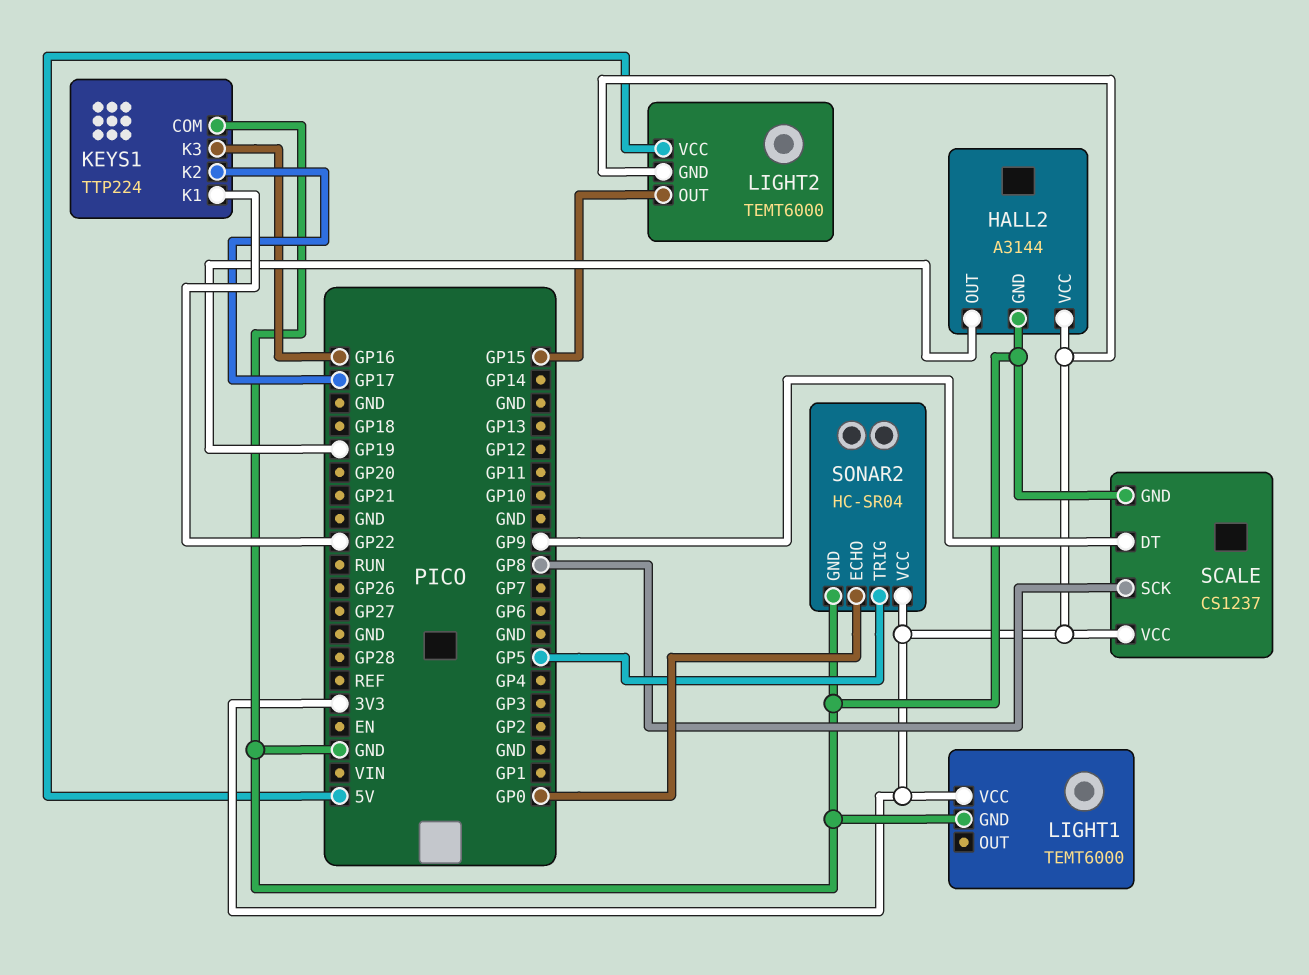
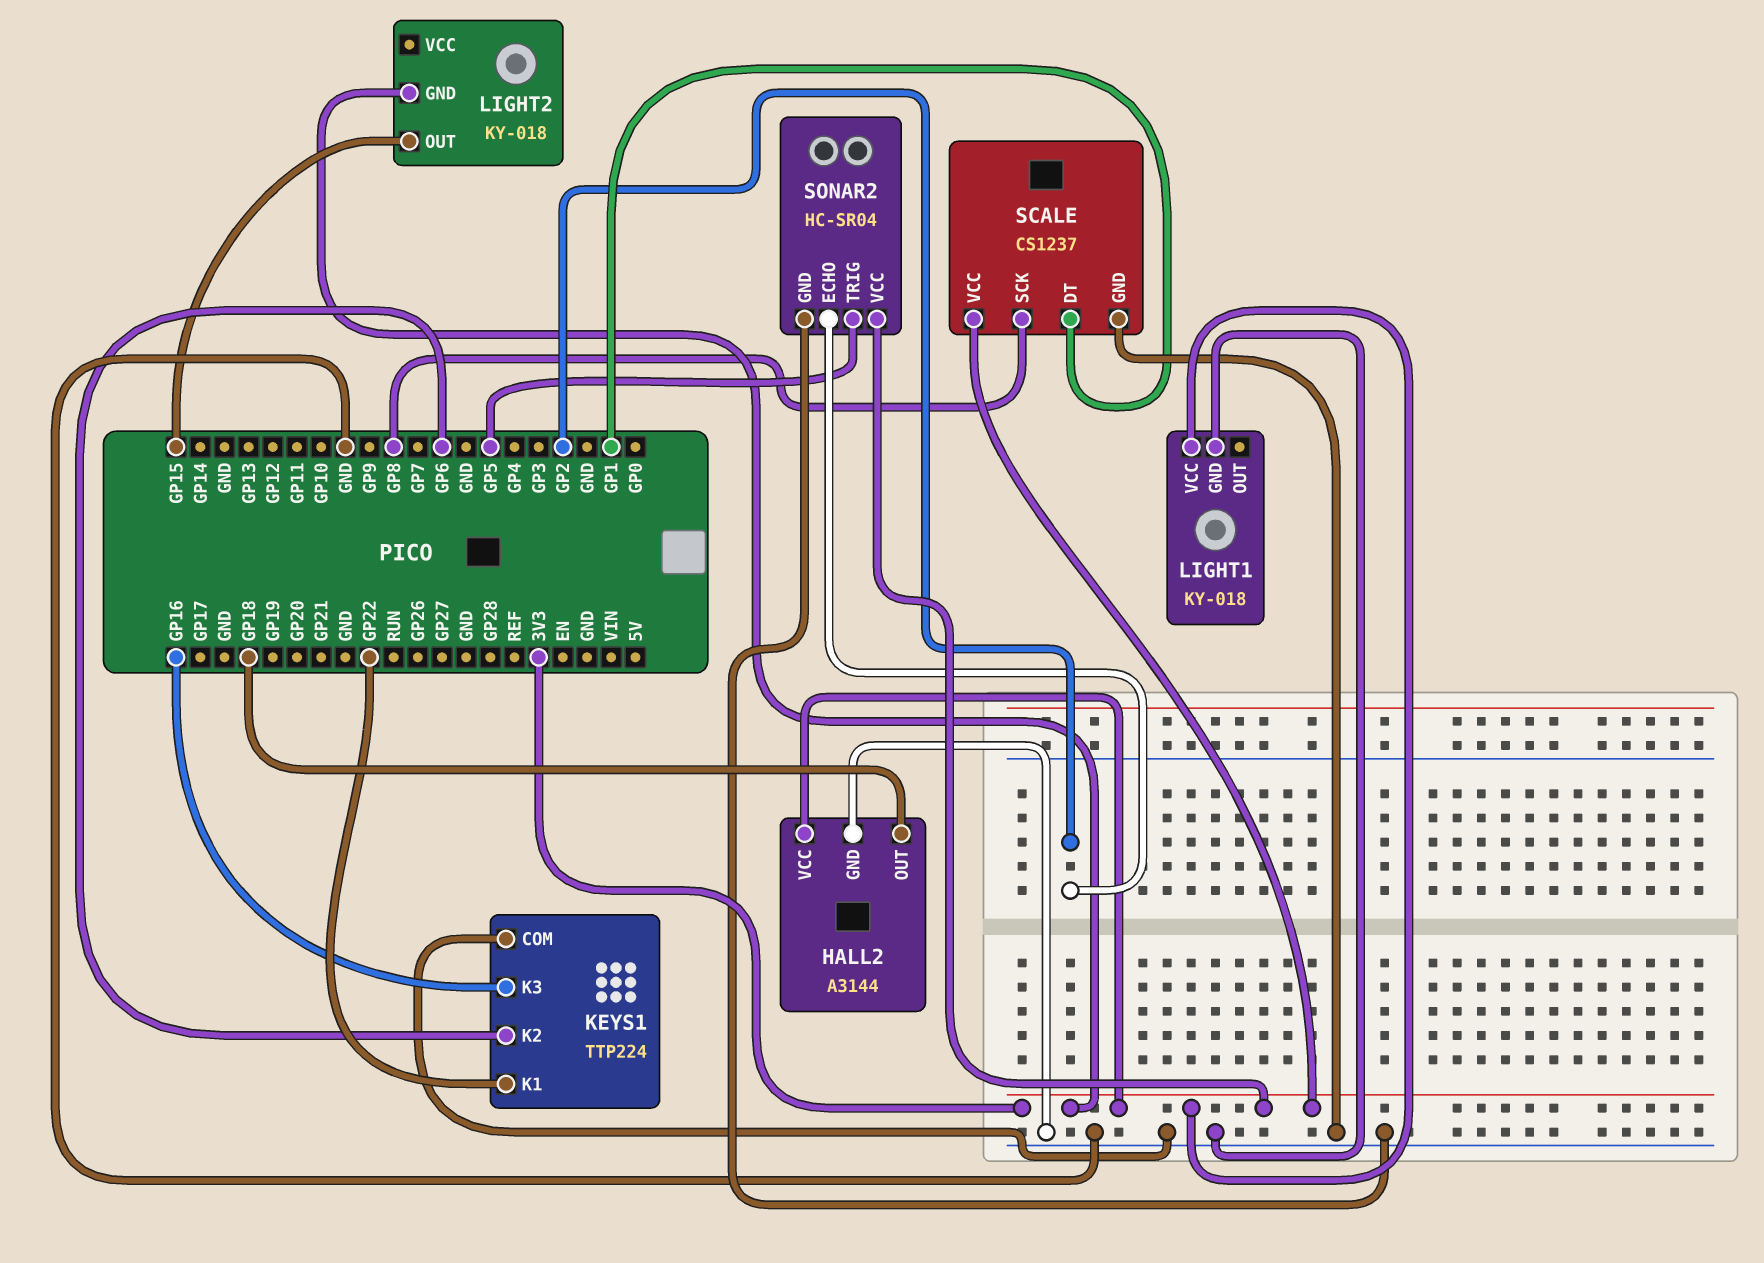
HALL2 pin OUT: GP19 -> GP18
KEYS1 pin K2: GP17 -> GP6
LIGHT1: TEMT6000 -> KY-018
LIGHT2: TEMT6000 -> KY-018
LIGHT2 pin VCC: 5V -> none
SCALE pin DT: GP9 -> GP1
SONAR2 pin ECHO: GP0 -> GP2

